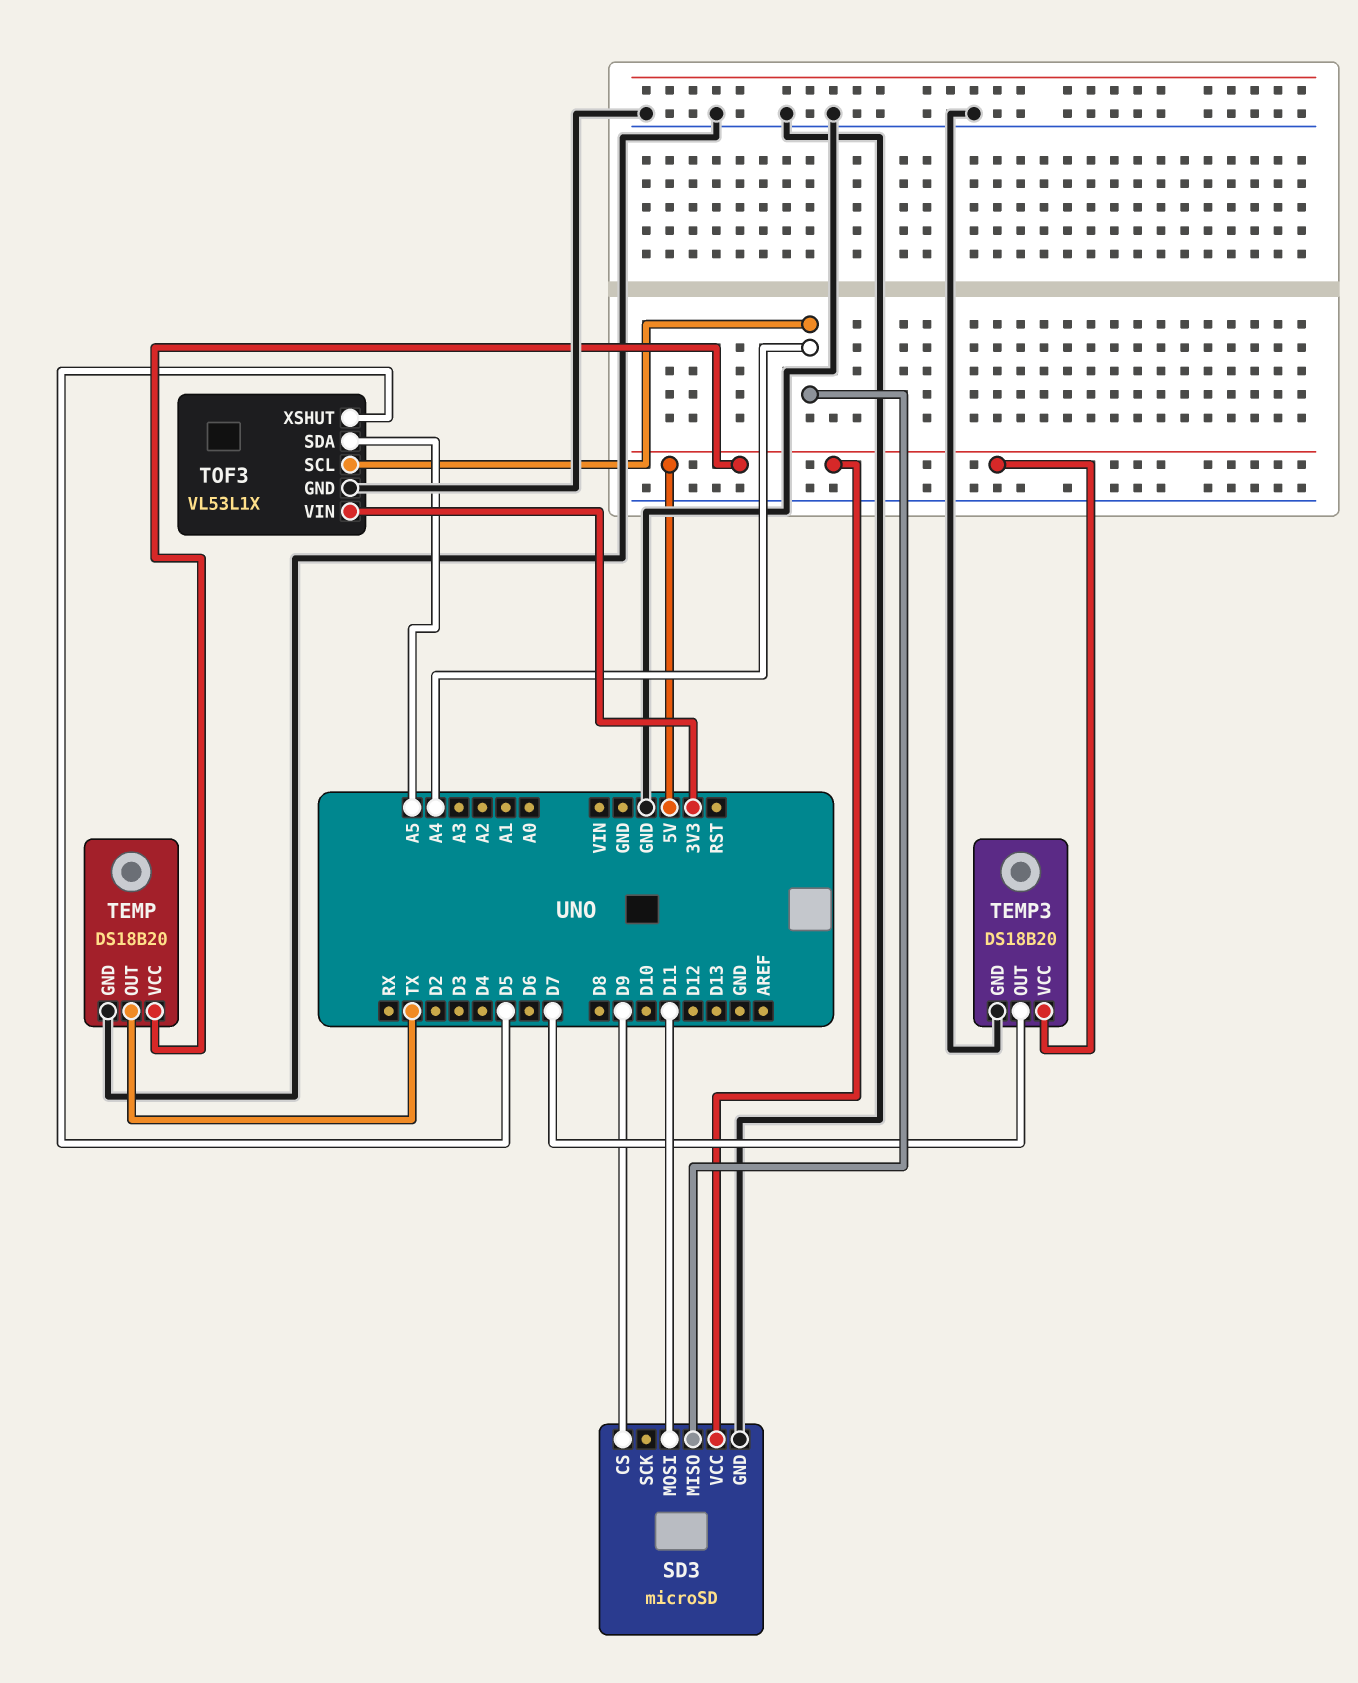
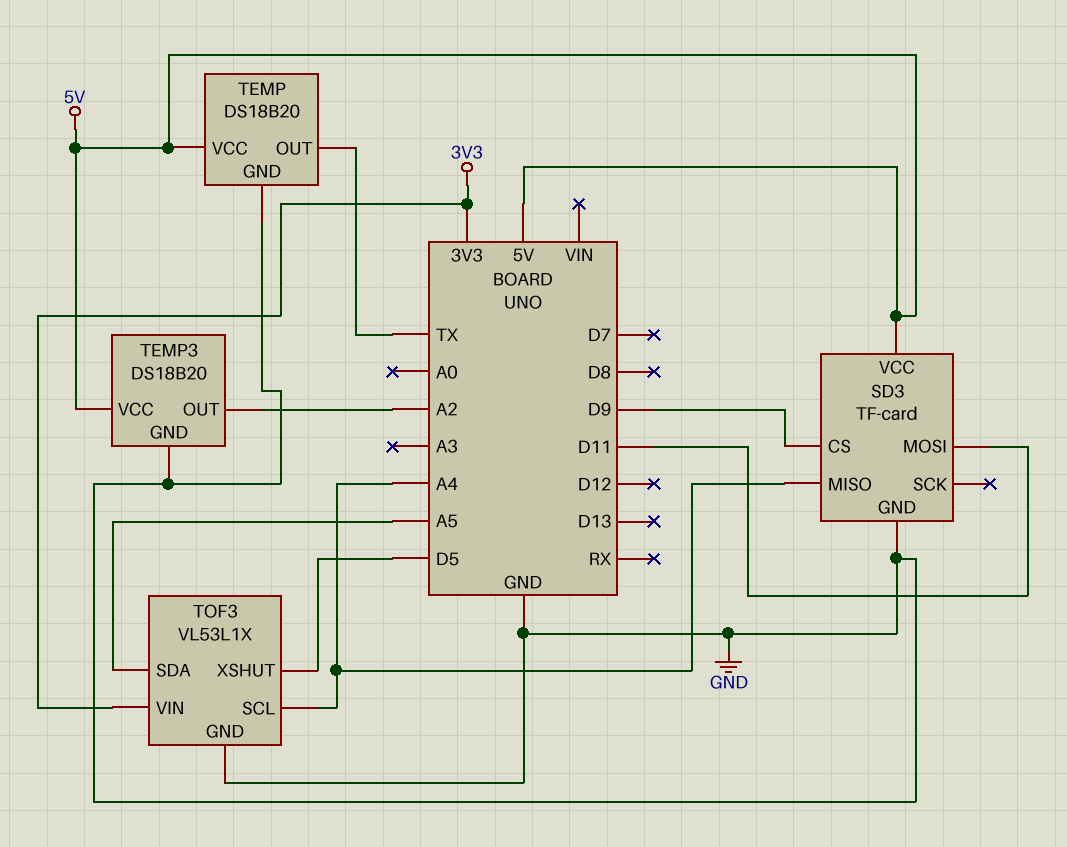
SD3: microSD -> TF-card
TEMP3 pin OUT: D7 -> A2

